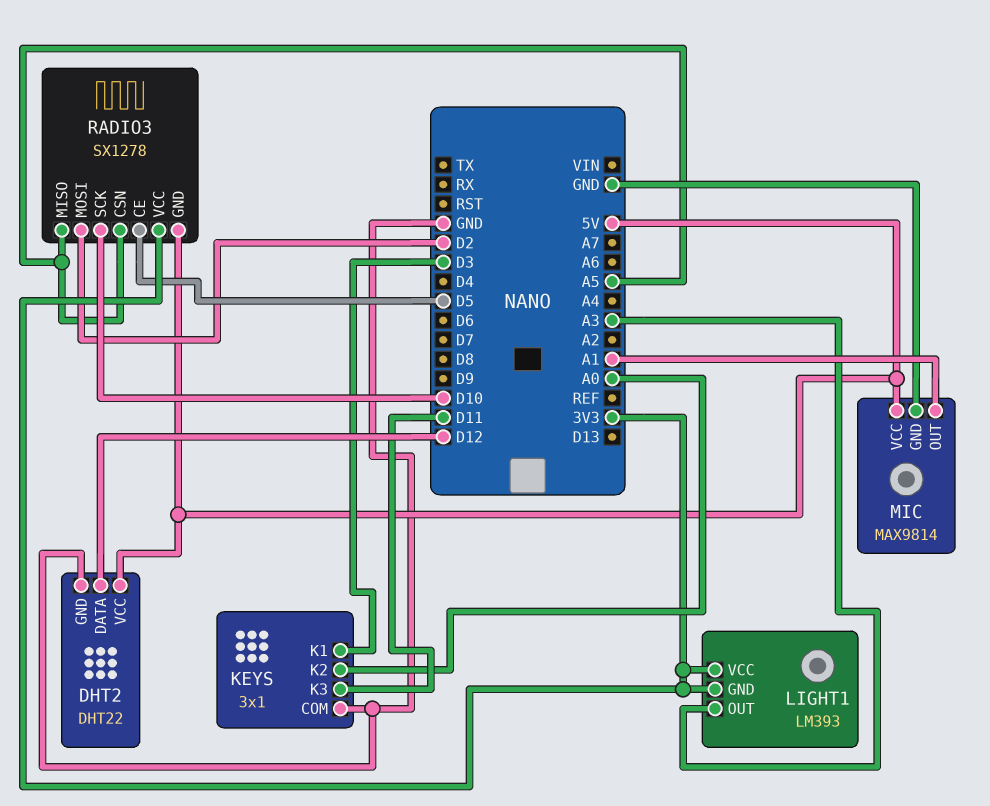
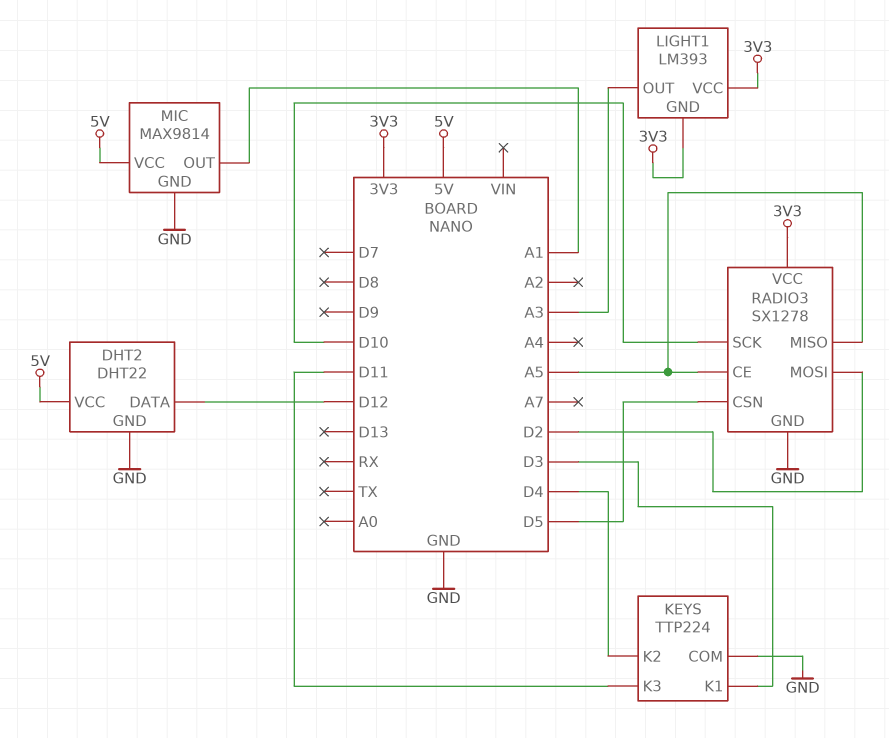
KEYS: 3x1 -> TTP224
KEYS pin K2: A0 -> D4
RADIO3 pin CE: D5 -> A5
RADIO3 pin CSN: A5 -> D5
RADIO3 pin GND: 5V -> GND

